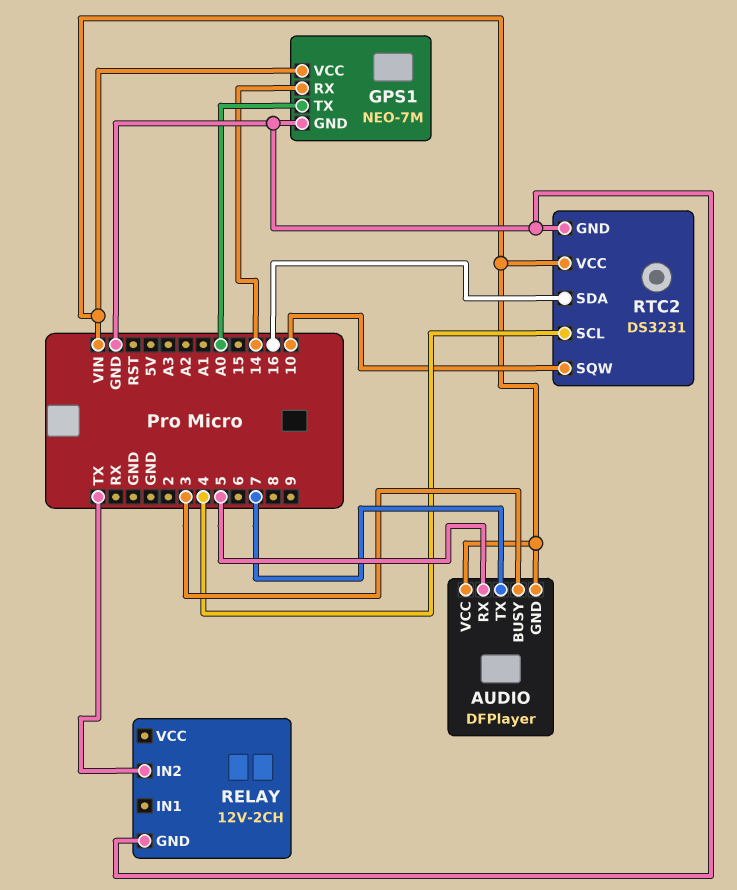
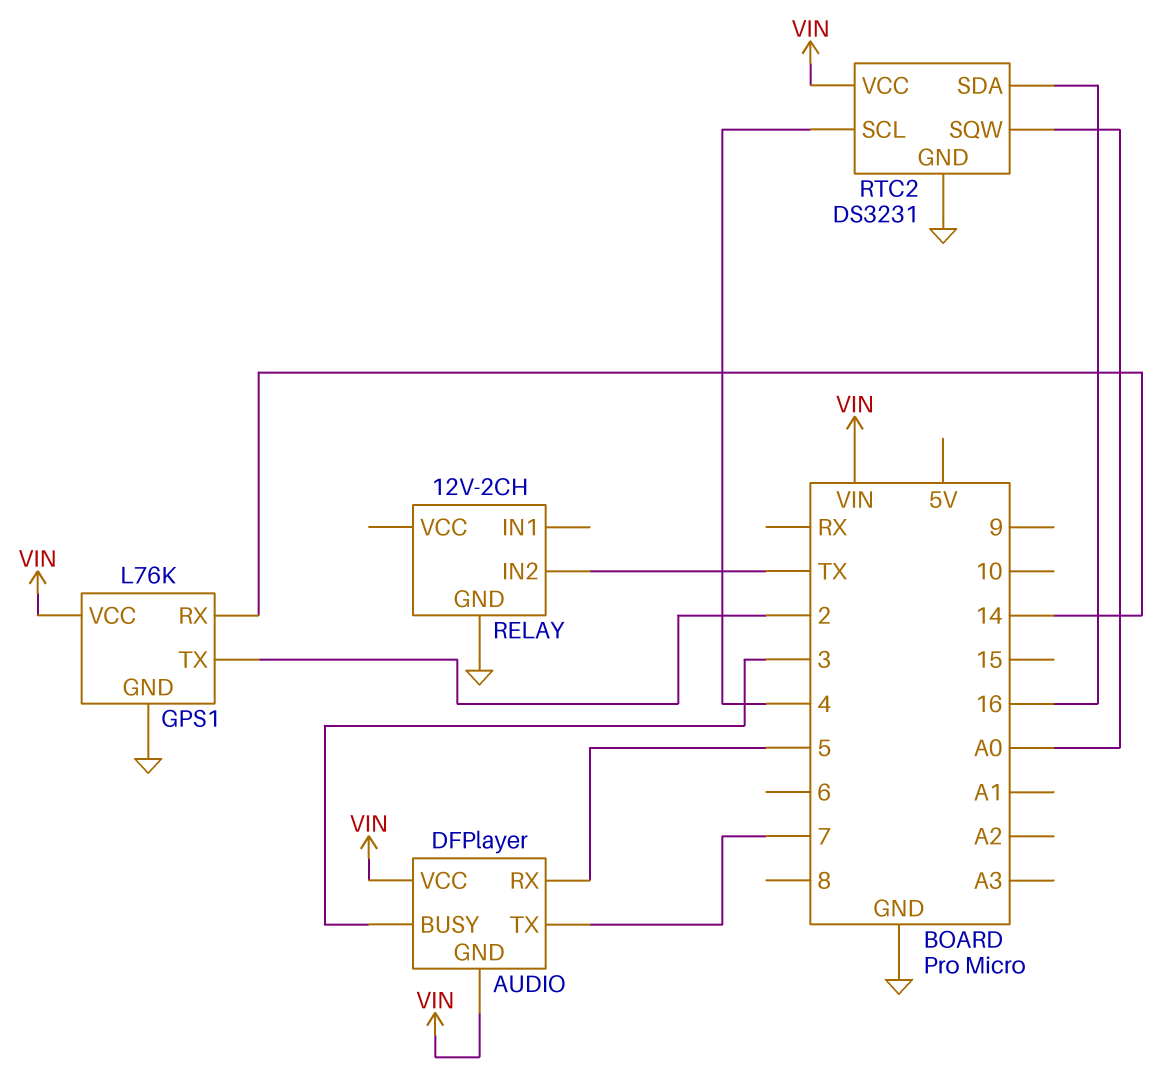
GPS1: NEO-7M -> L76K
GPS1 pin TX: A0 -> 2
RTC2 pin SQW: 10 -> A0

